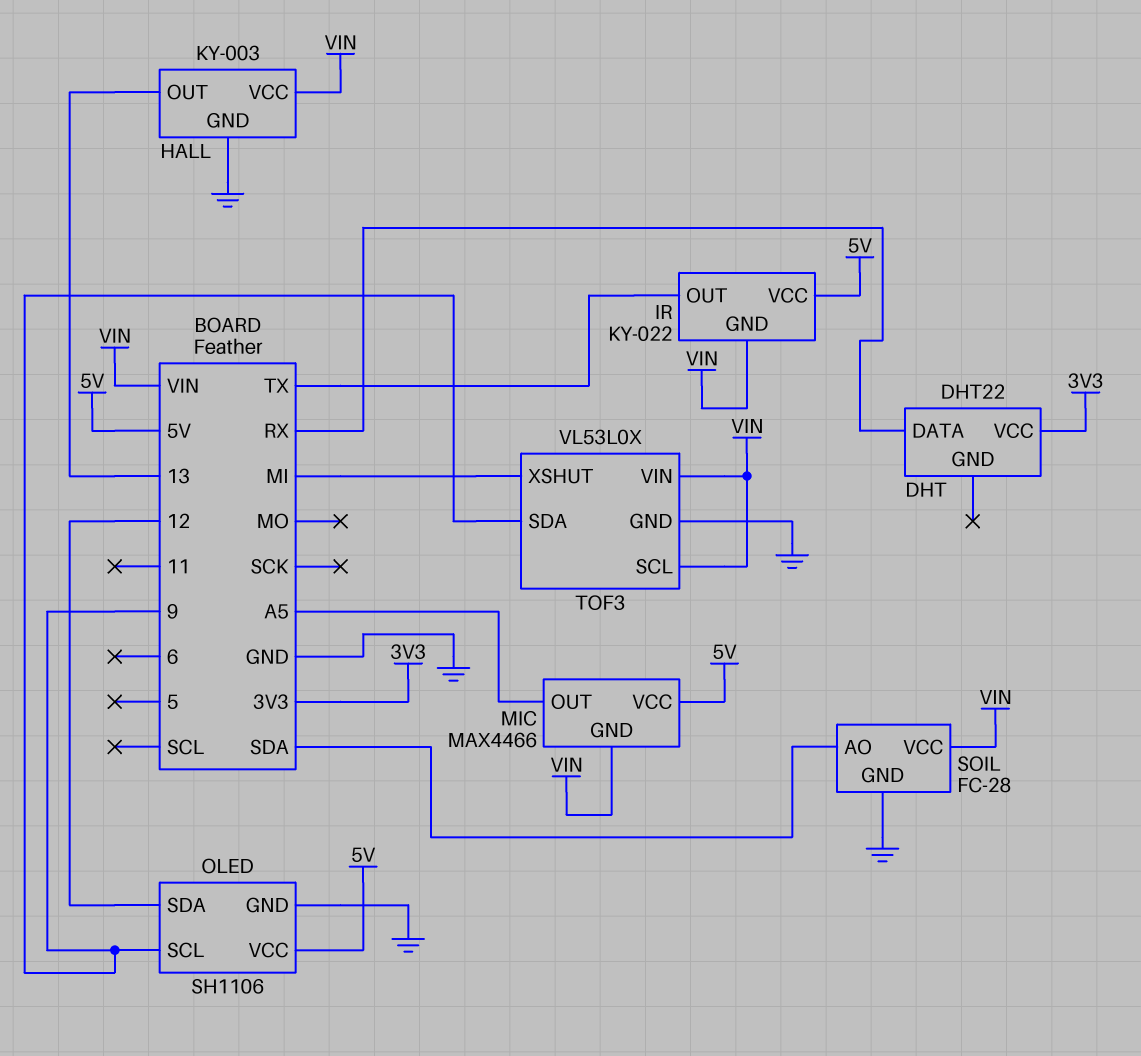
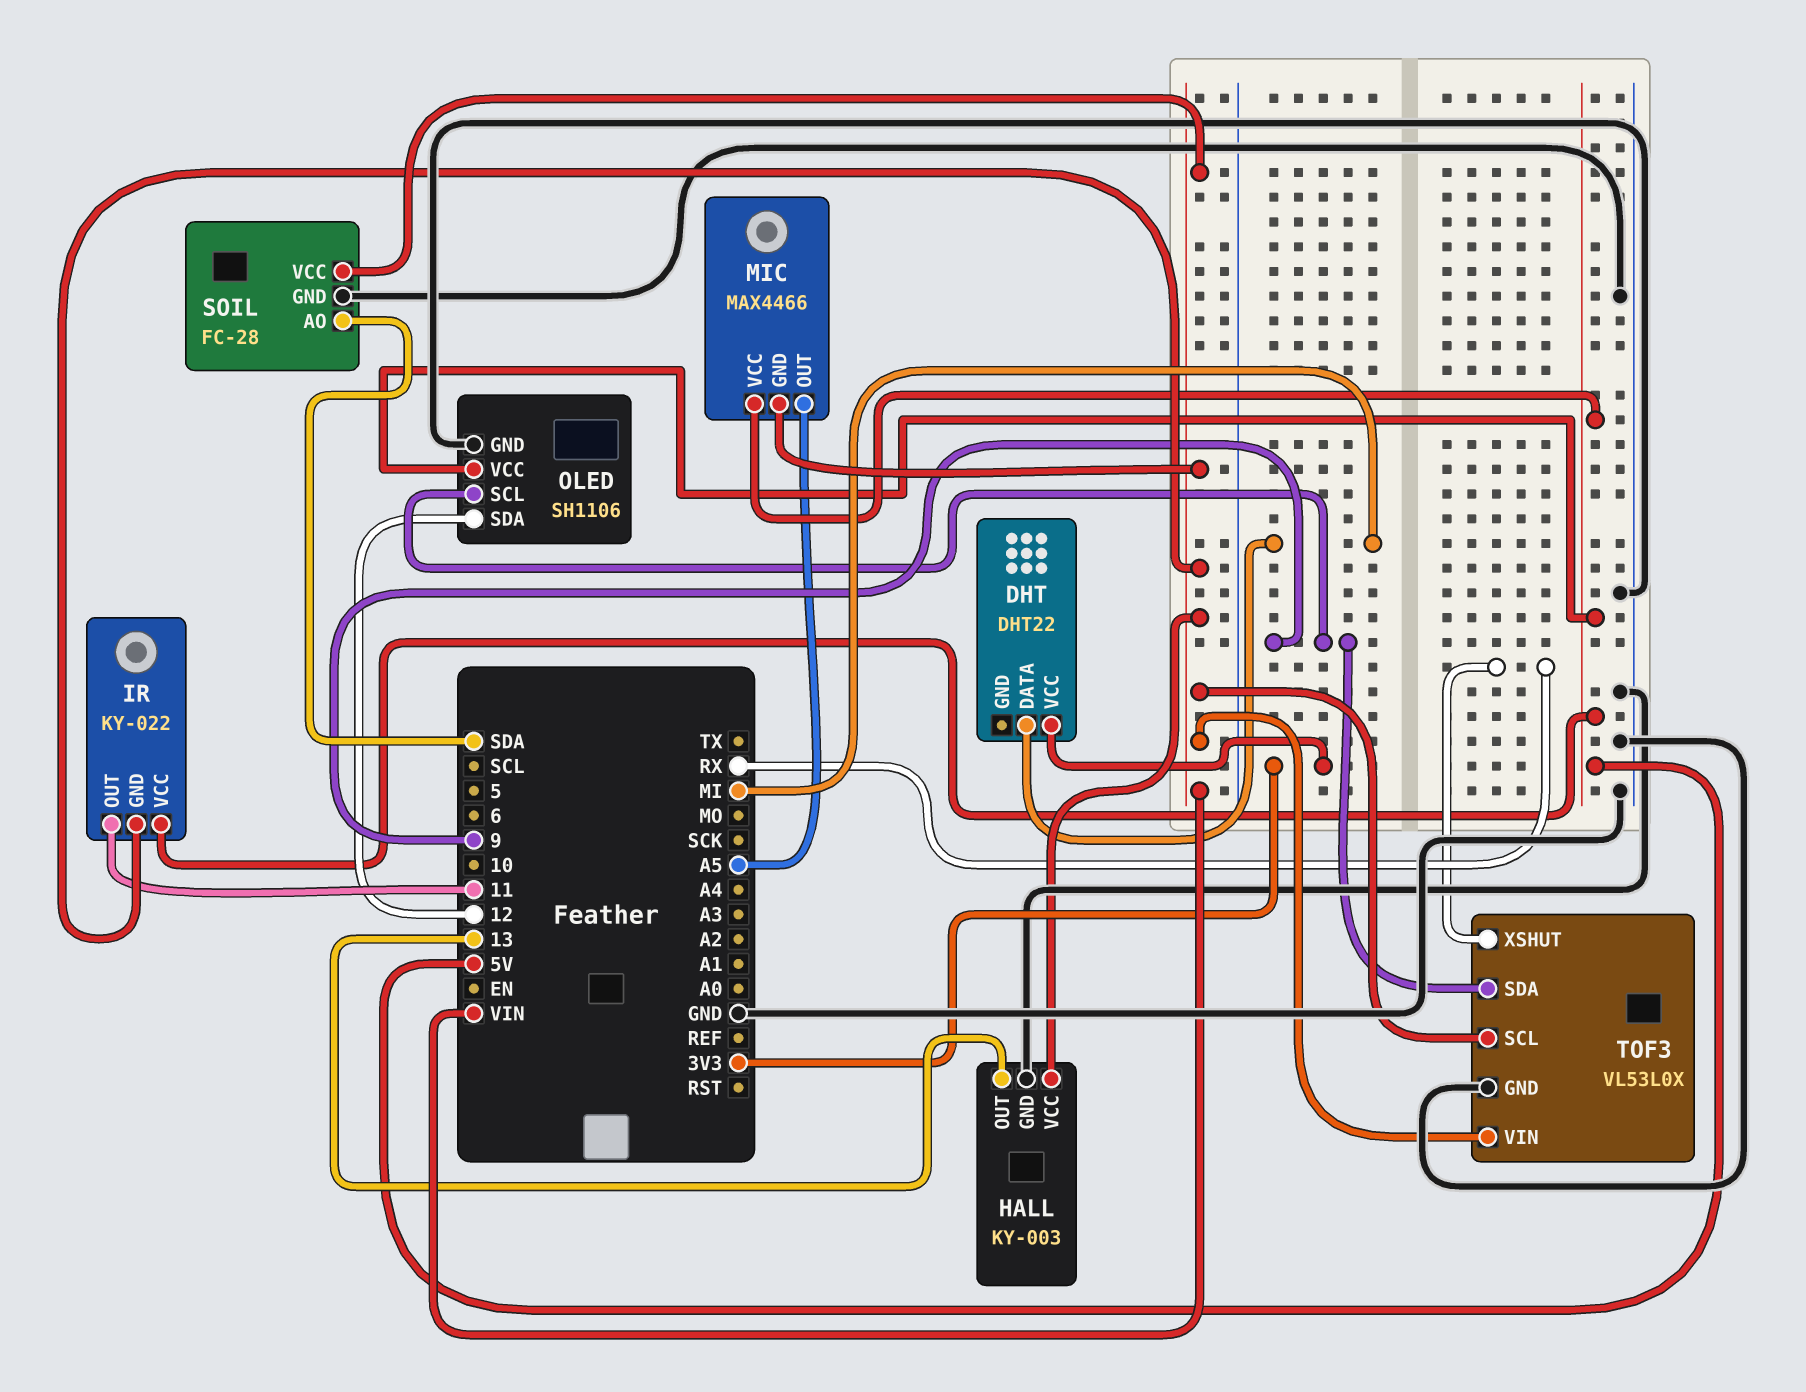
DHT pin DATA: RX -> MI
IR pin OUT: TX -> 11
TOF3 pin XSHUT: MI -> RX

